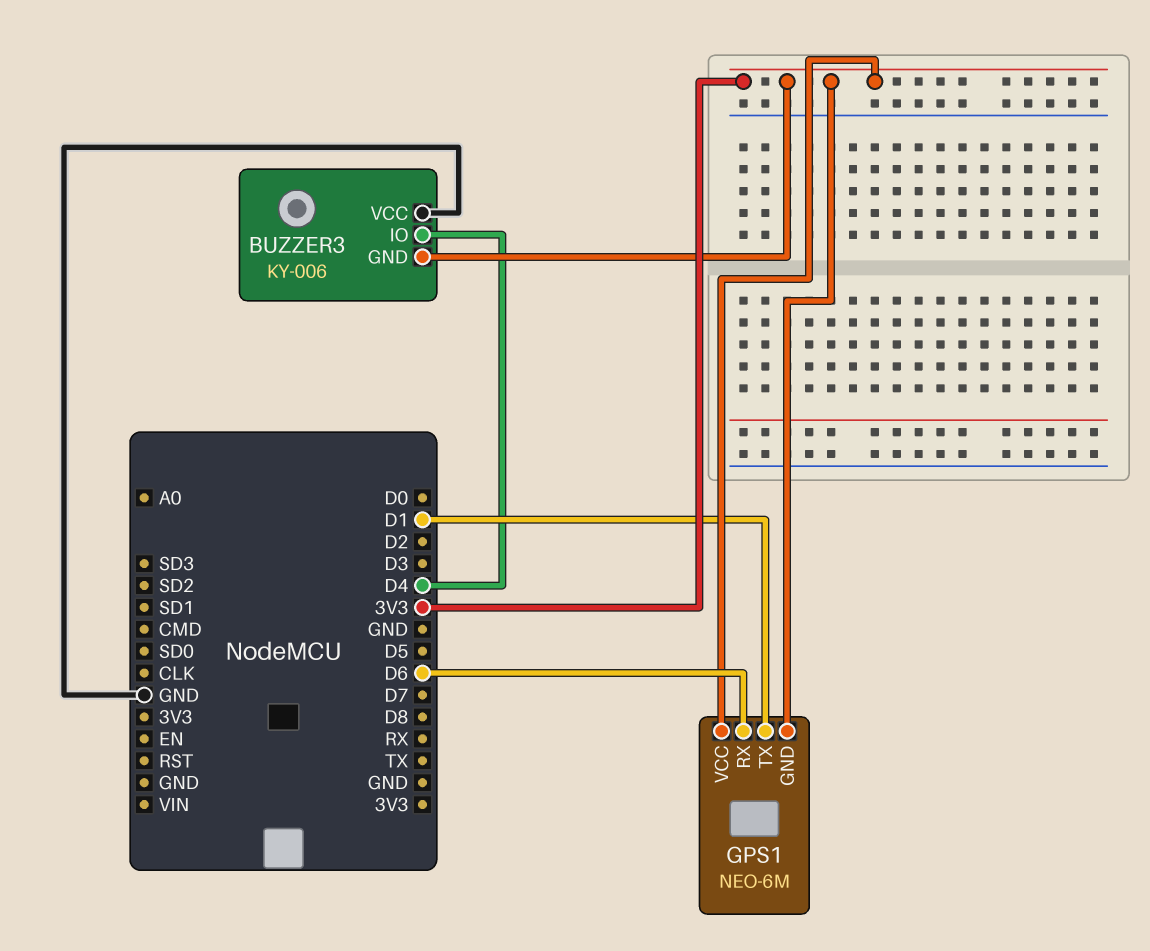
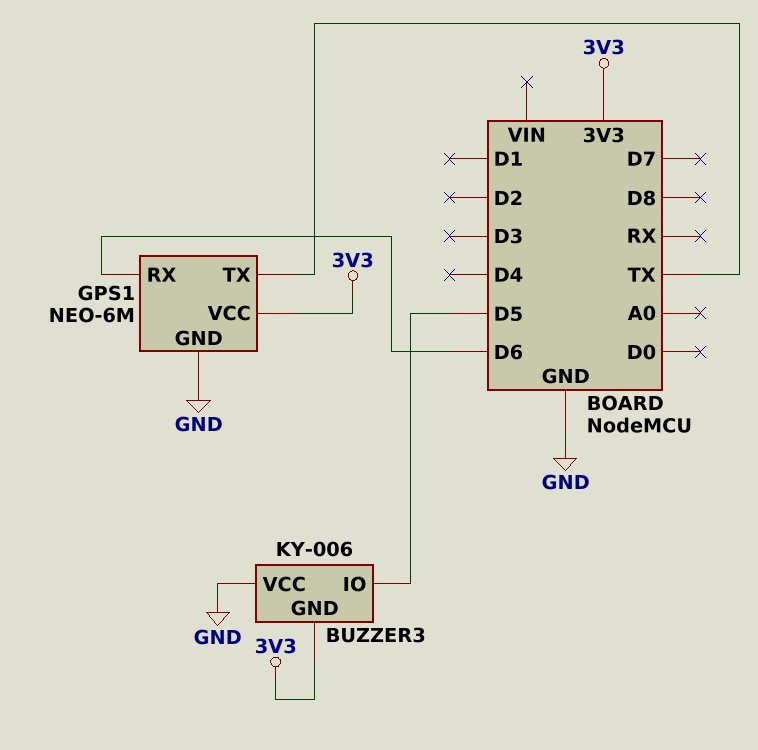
BUZZER3 pin IO: D4 -> D5
GPS1 pin GND: 3V3 -> GND
GPS1 pin TX: D1 -> TX

